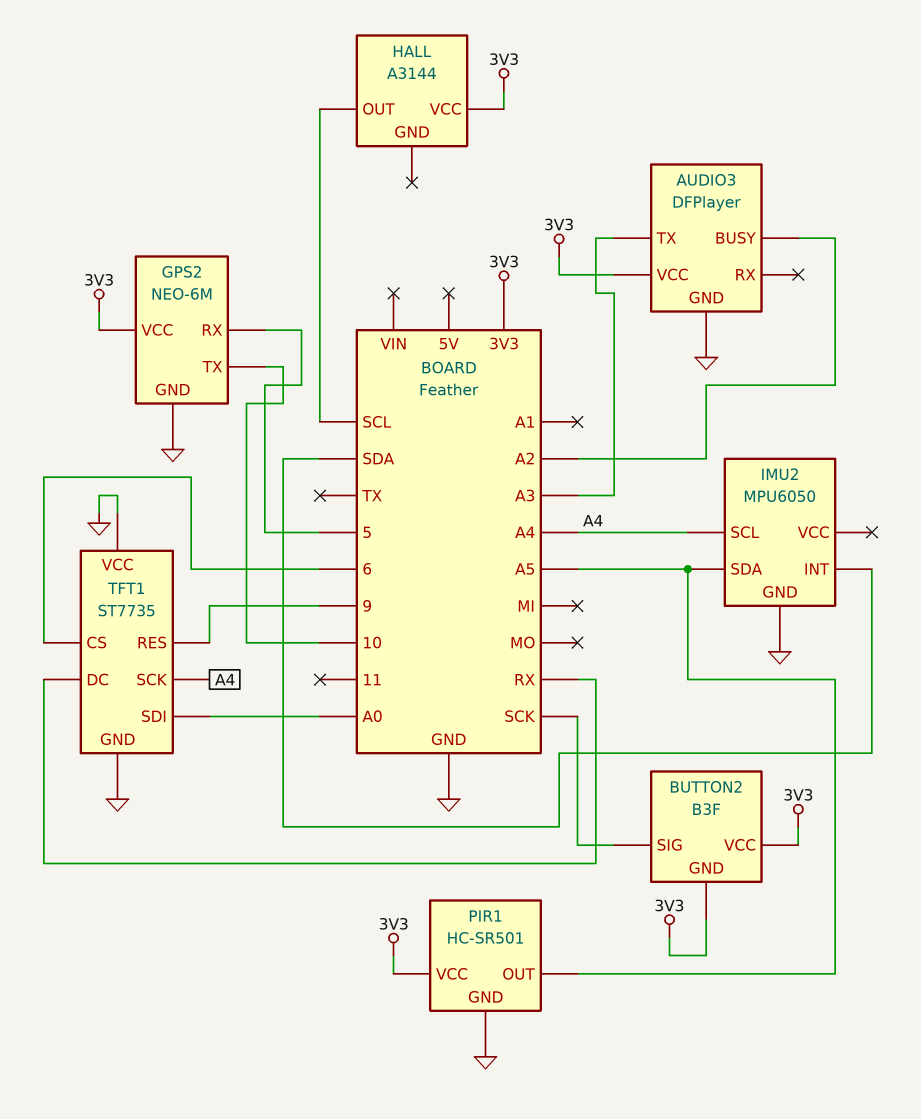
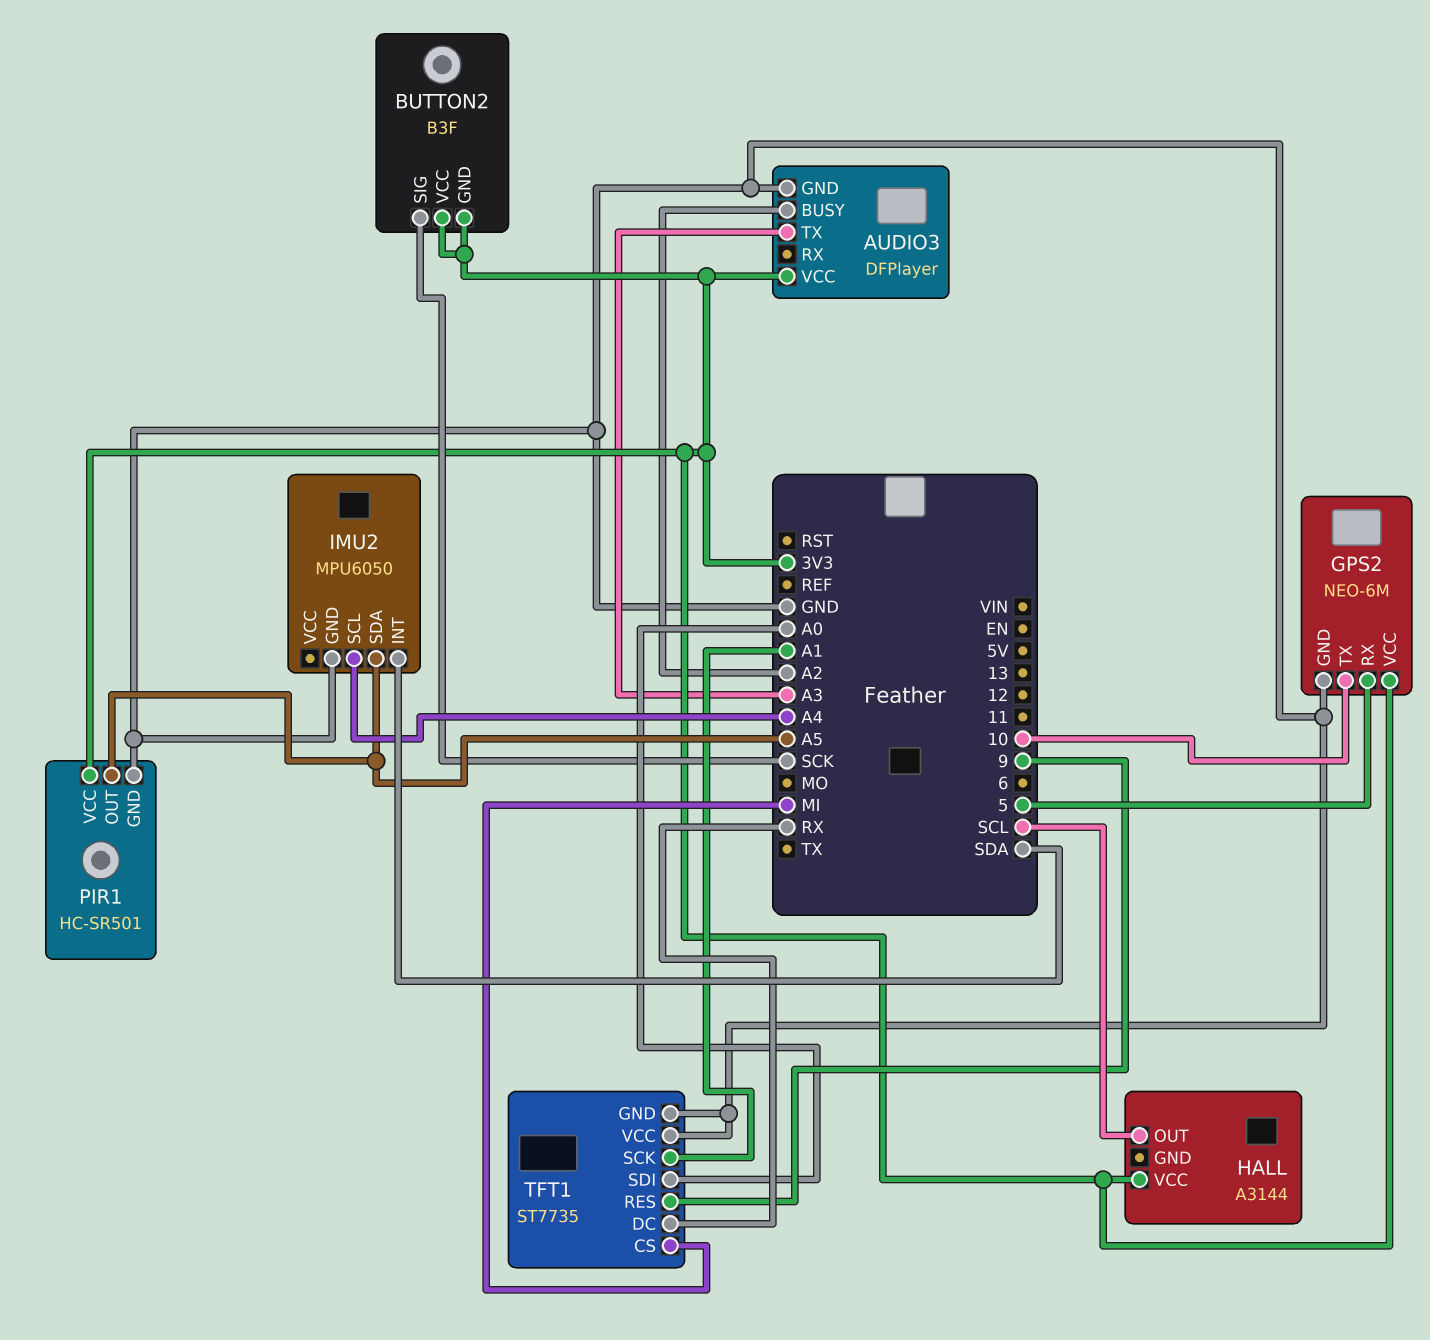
TFT1 pin CS: 6 -> MI
TFT1 pin SCK: A4 -> A1

